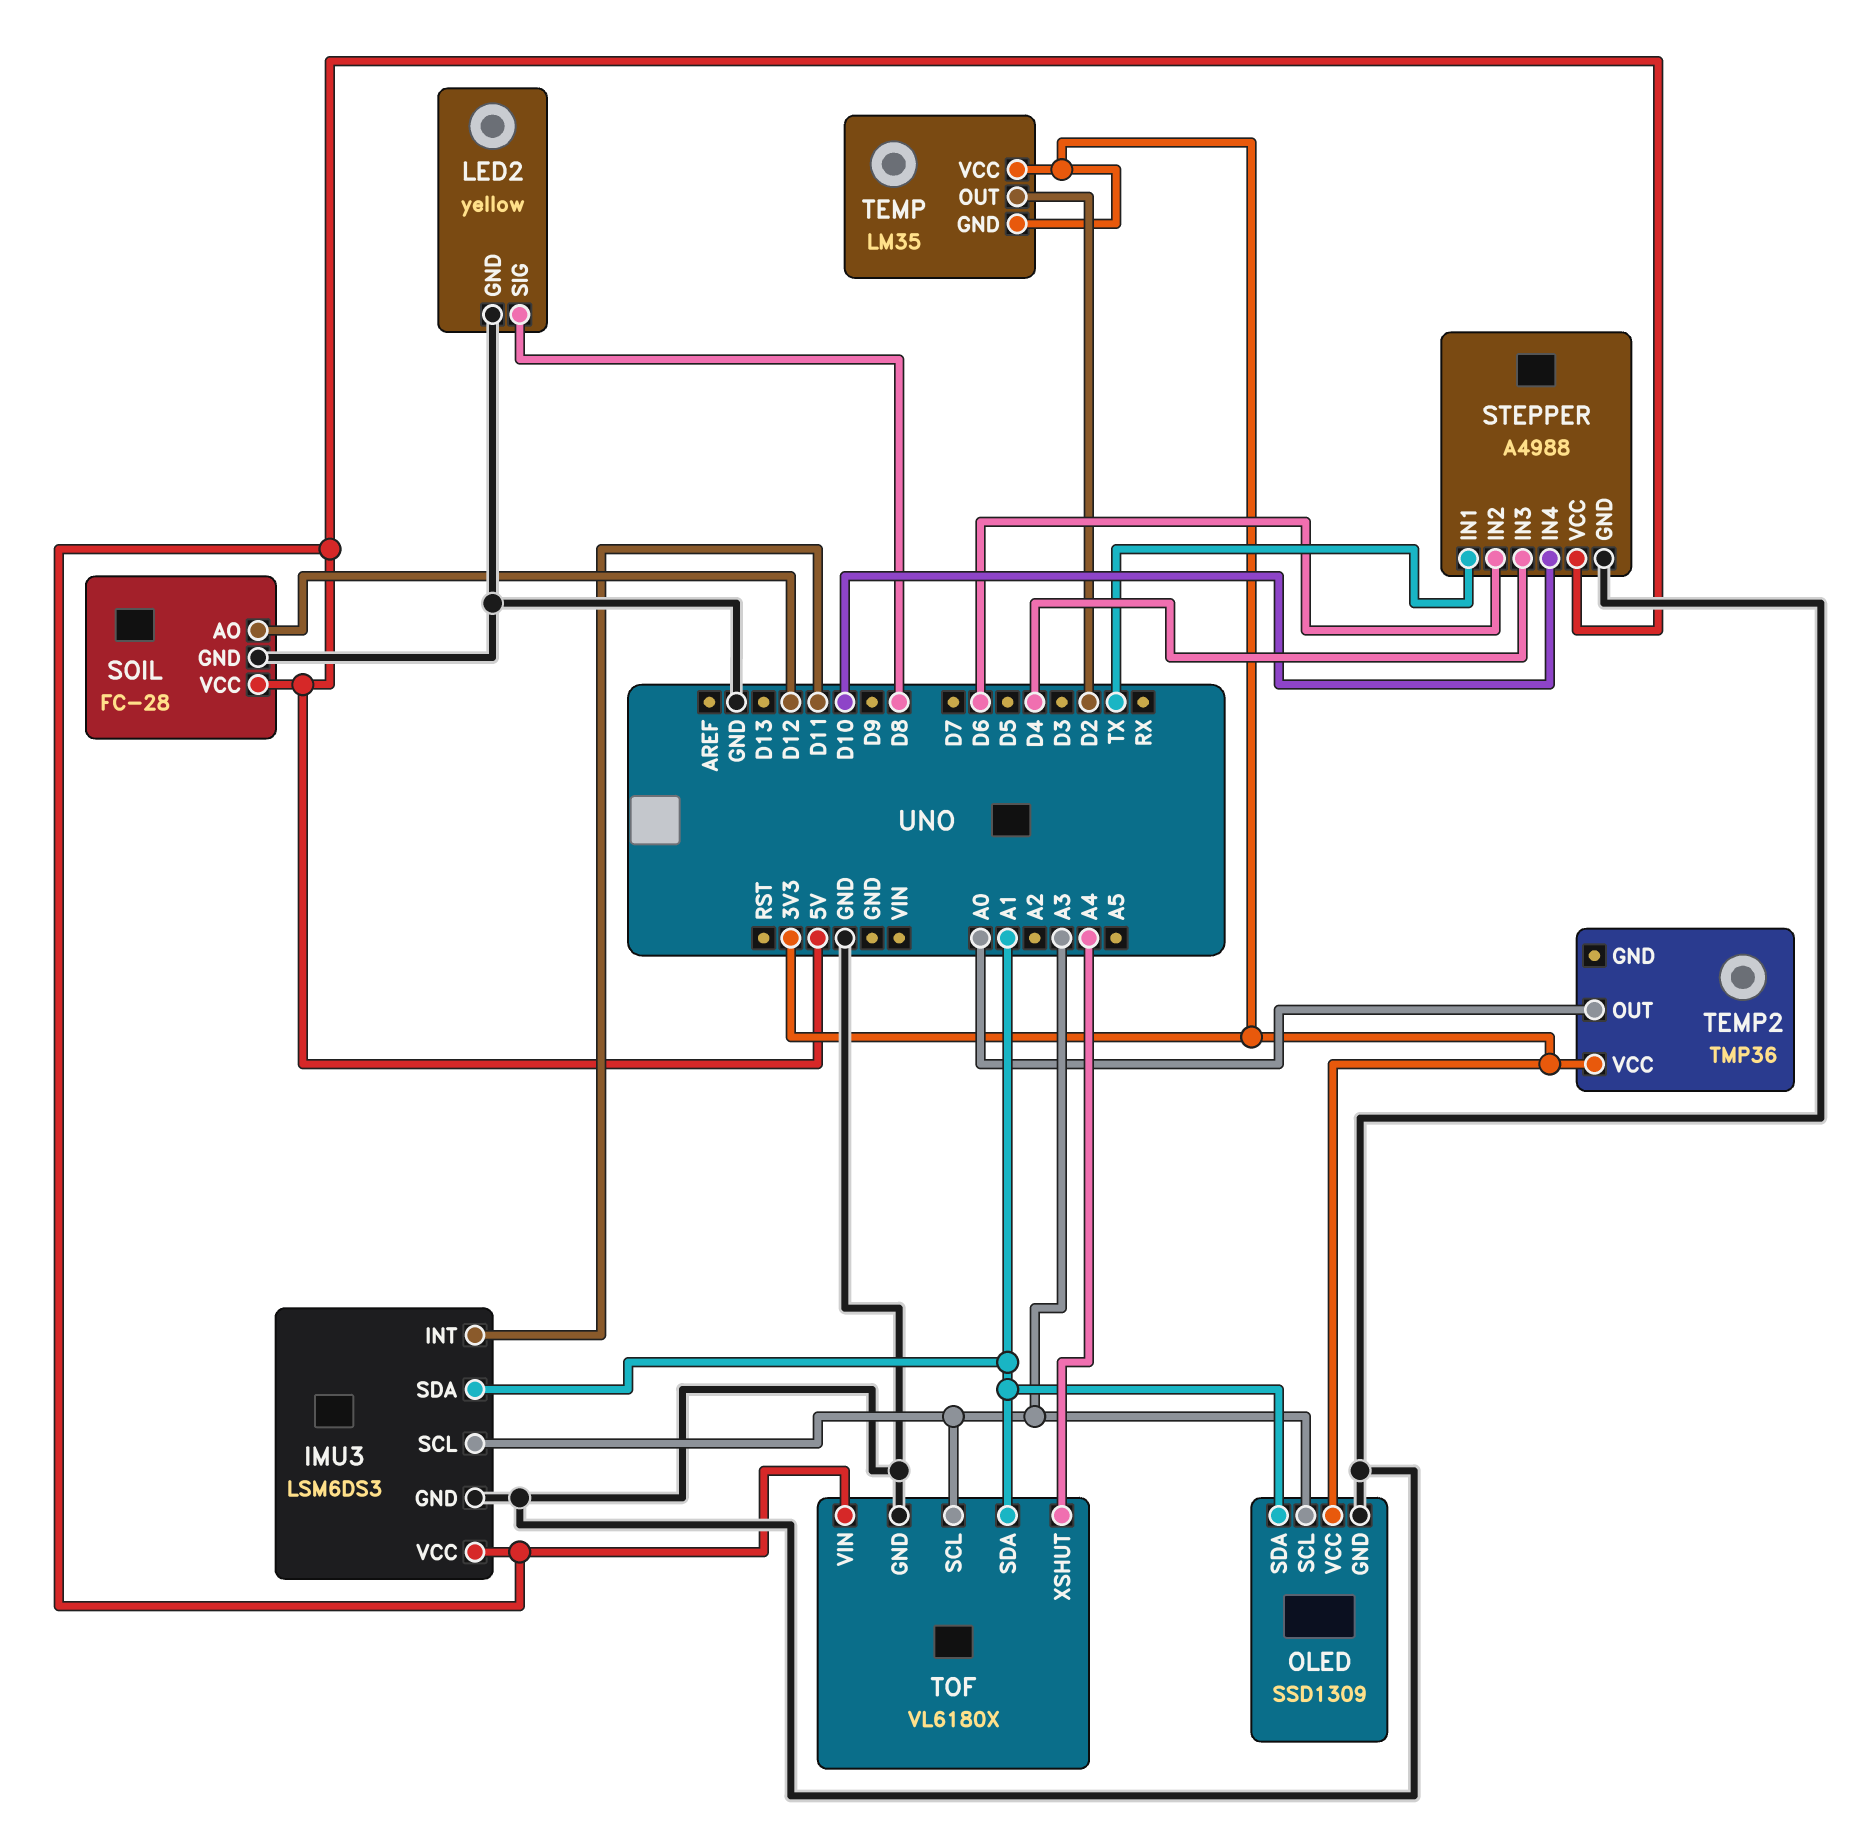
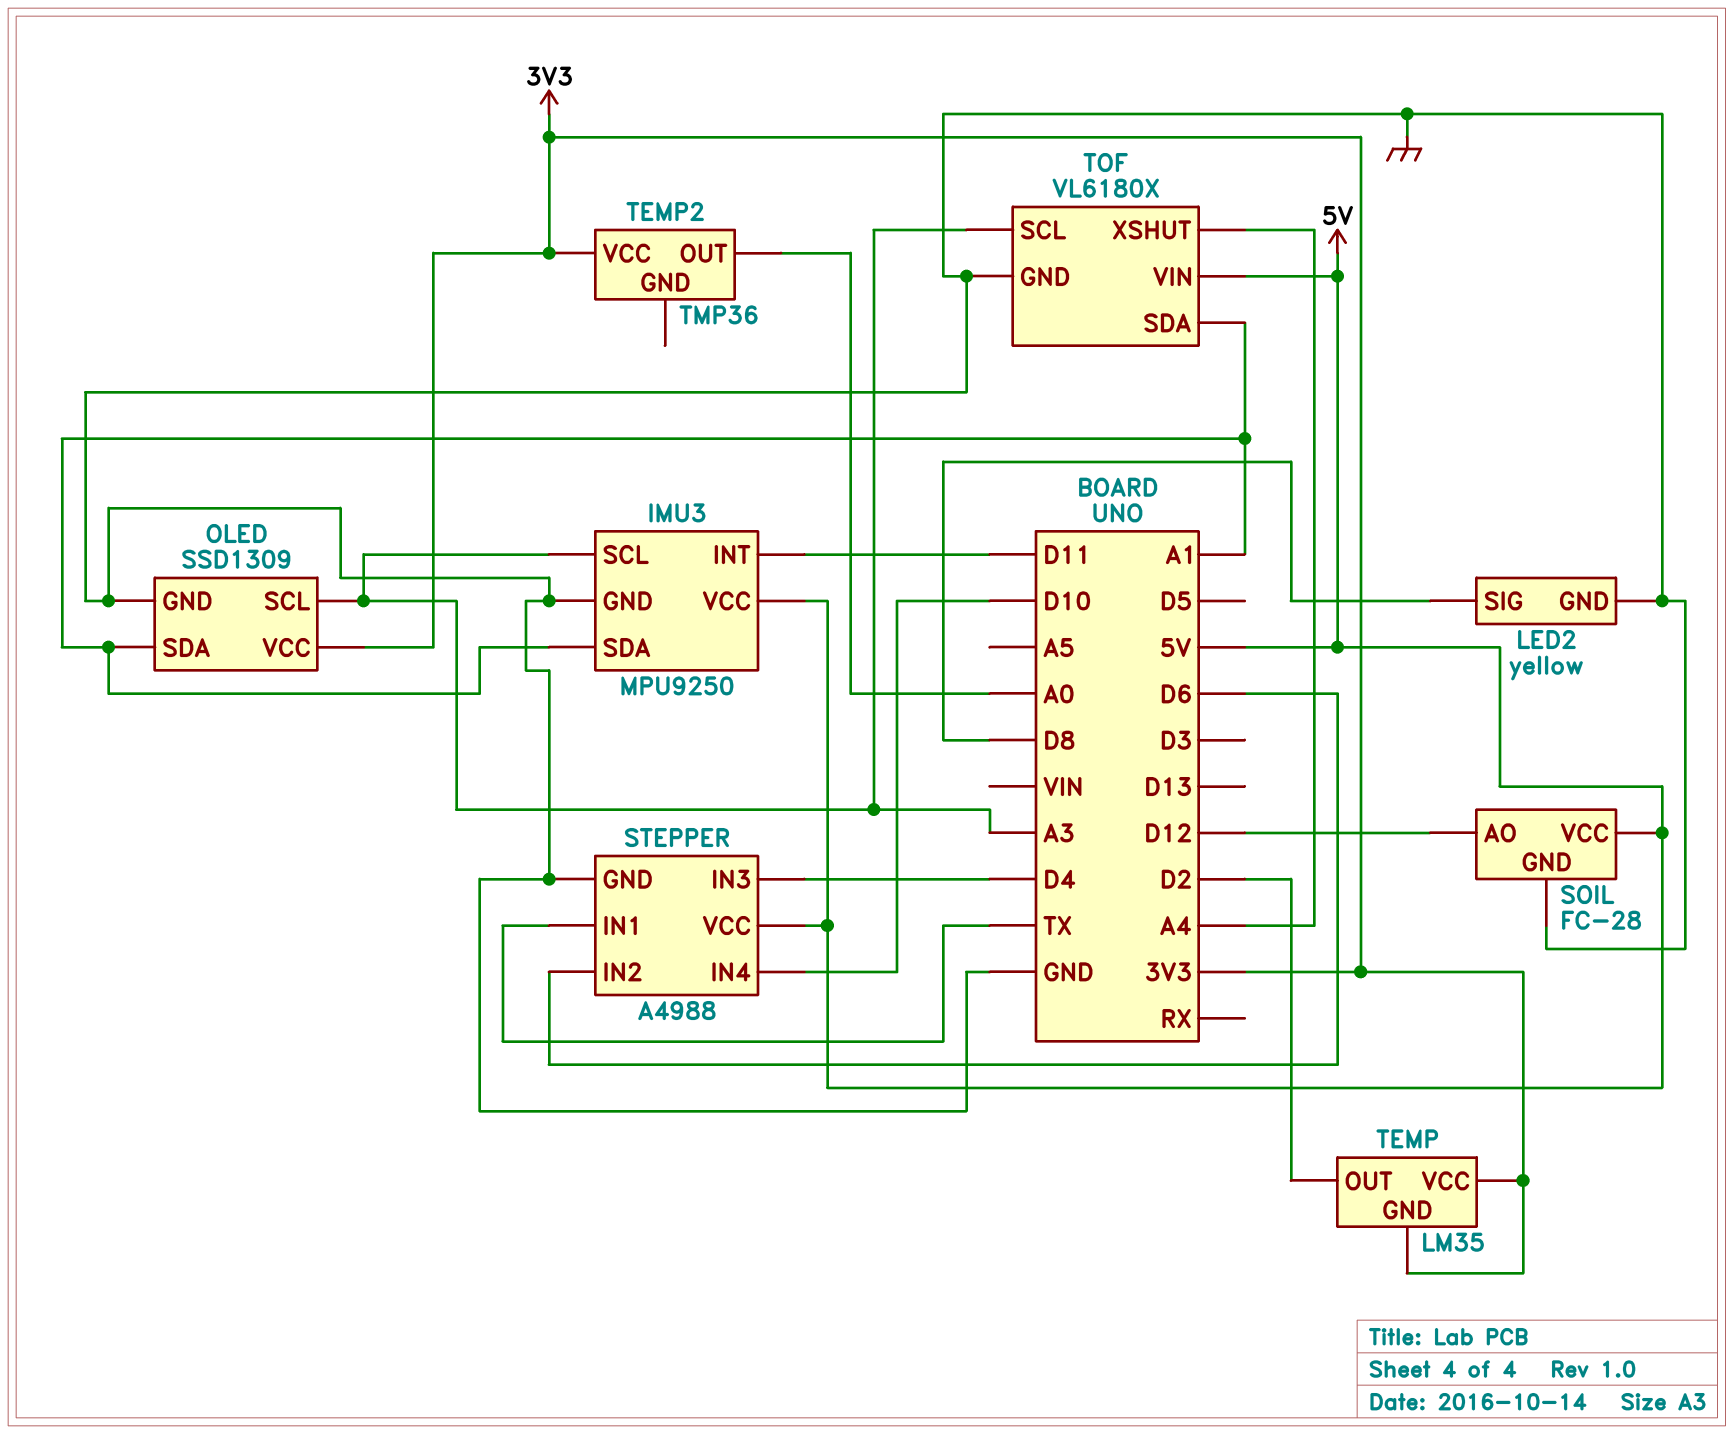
IMU3: LSM6DS3 -> MPU9250

